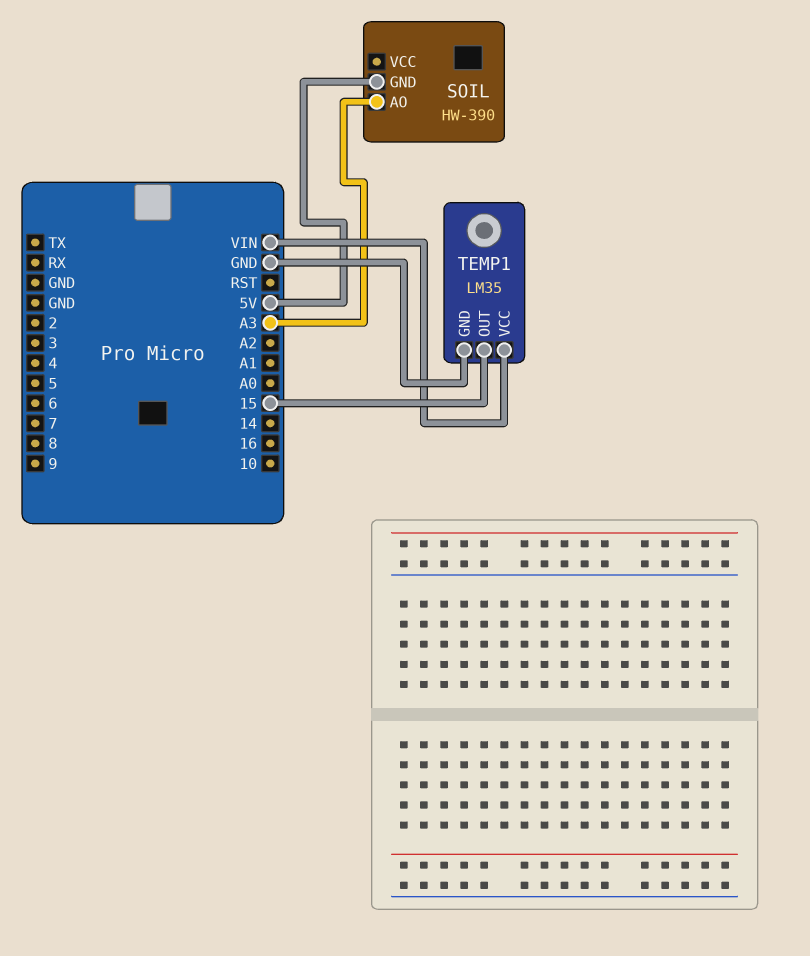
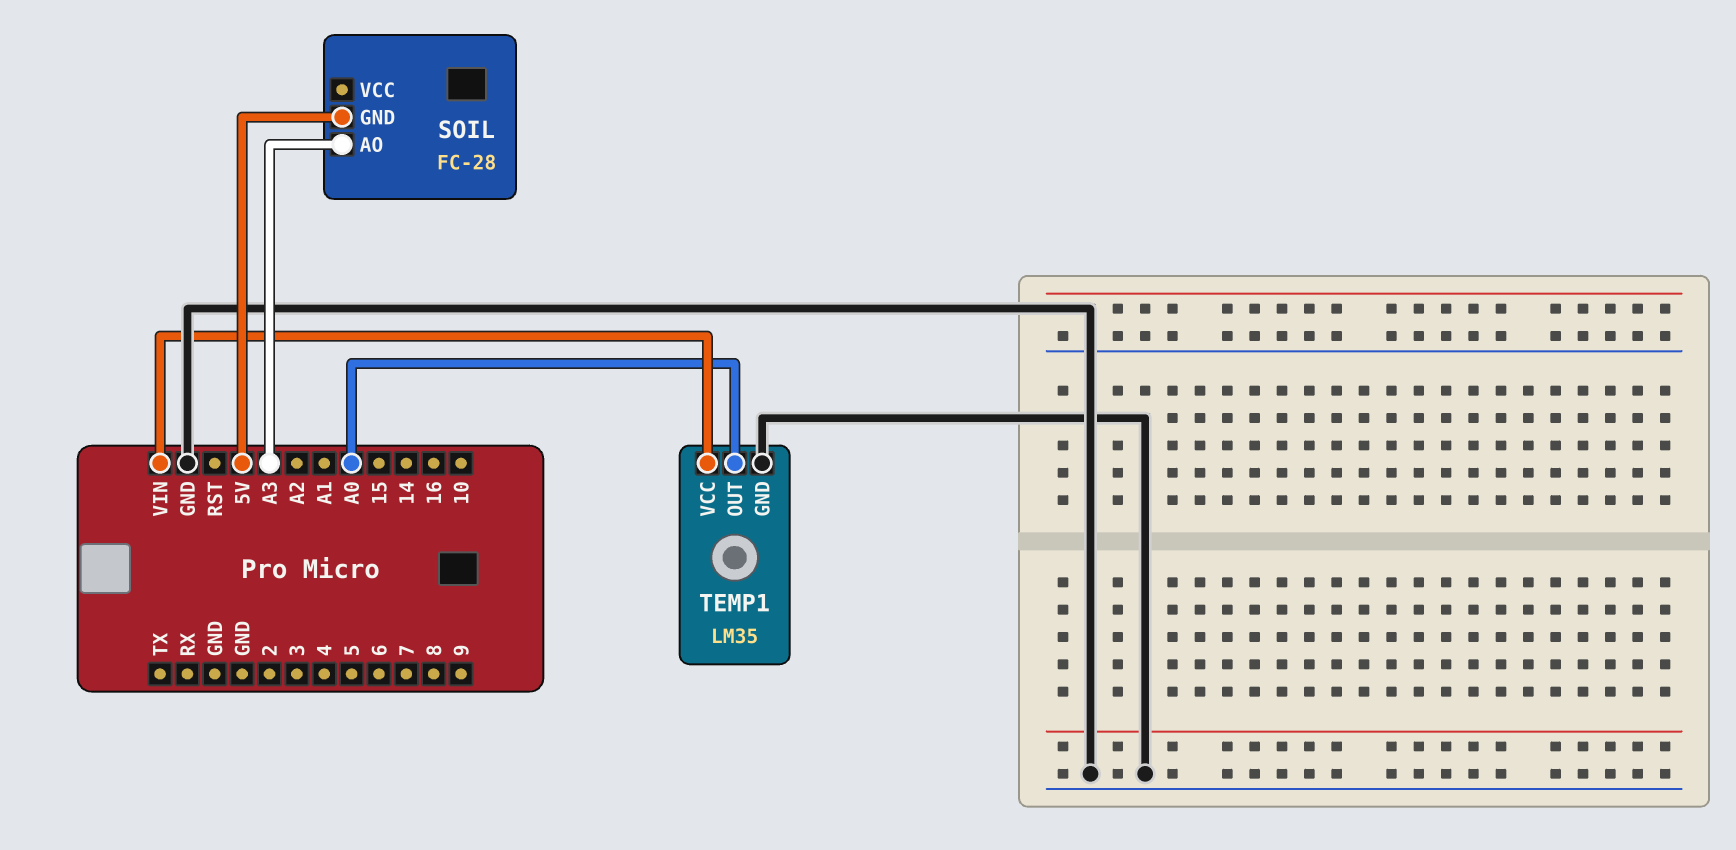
SOIL: HW-390 -> FC-28
TEMP1 pin OUT: 15 -> A0

